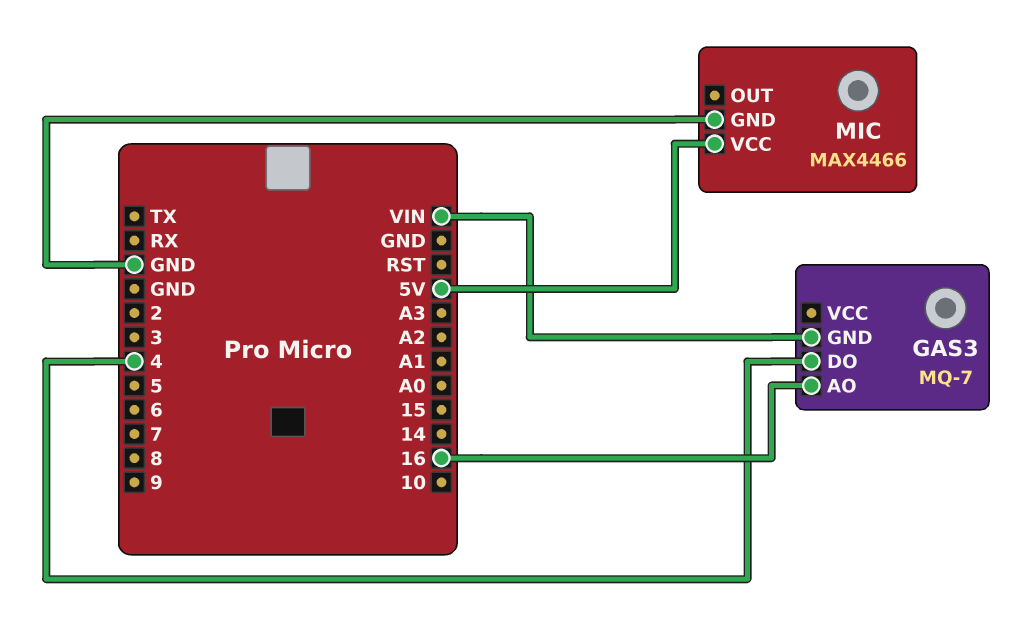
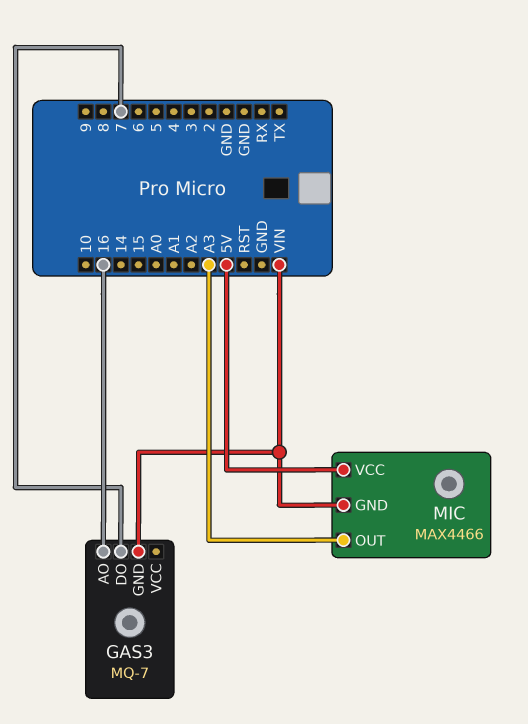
GAS3 pin DO: 4 -> 7
MIC pin GND: GND -> VIN
MIC pin OUT: none -> A3

